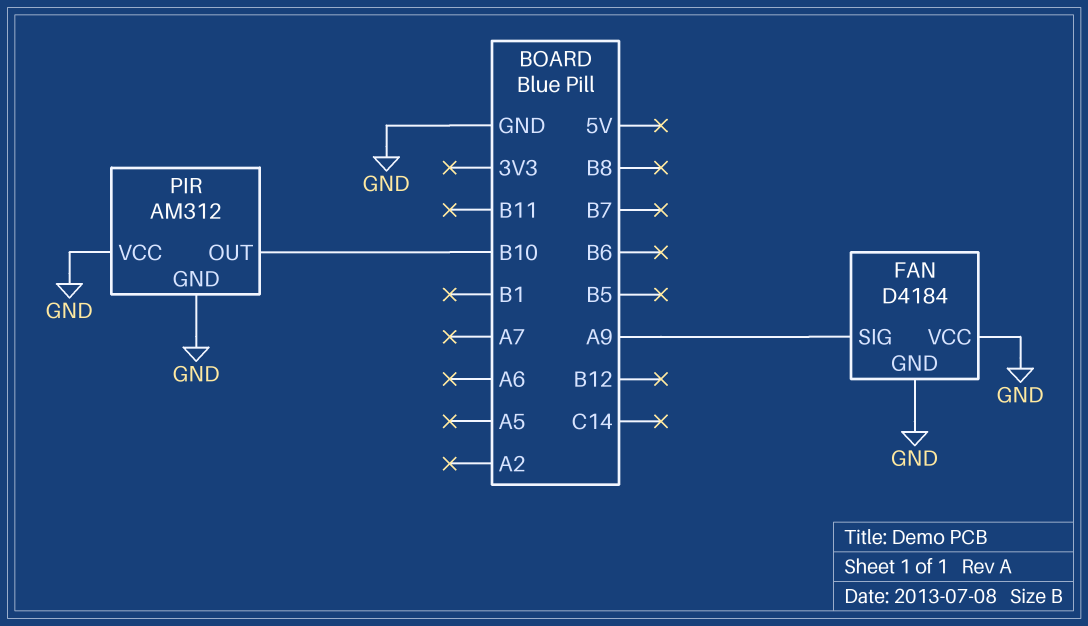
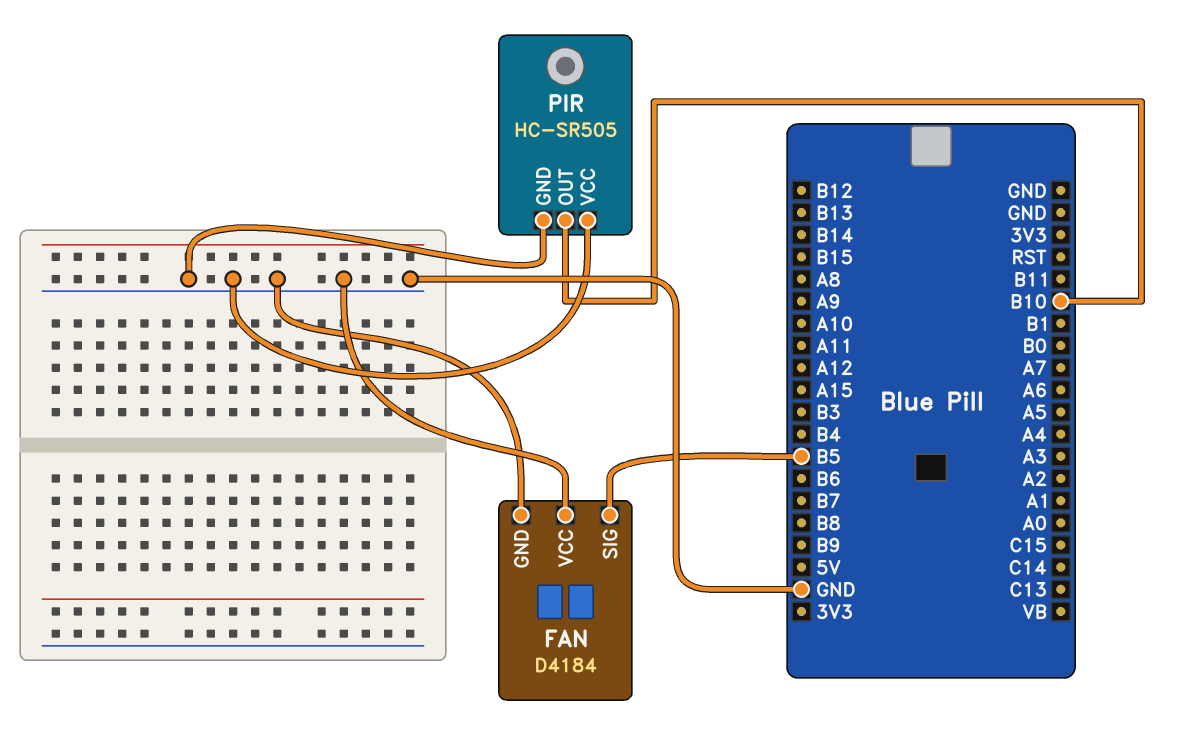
FAN pin SIG: A9 -> B5
PIR: AM312 -> HC-SR505

